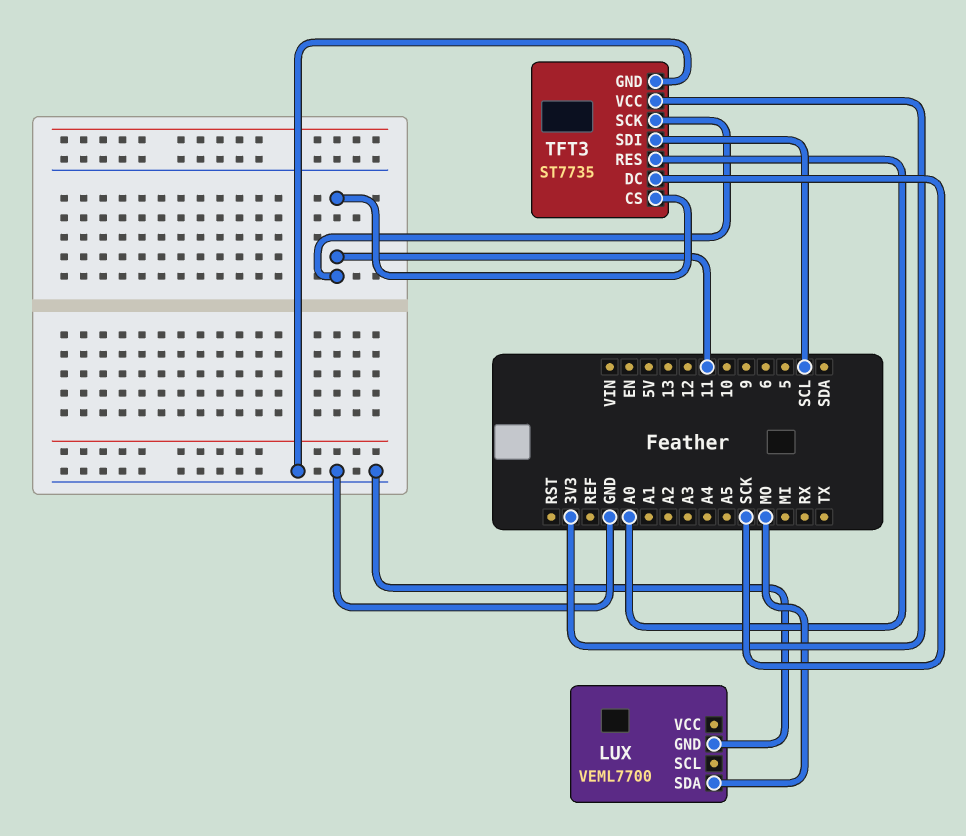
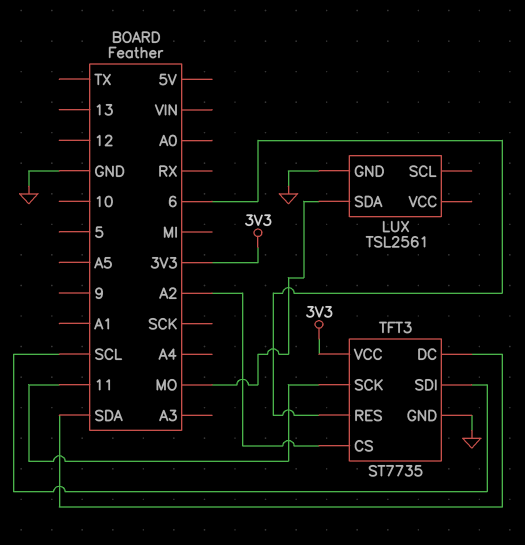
LUX: VEML7700 -> TSL2561
TFT3 pin CS: 11 -> A2
TFT3 pin DC: SCK -> SDA
TFT3 pin RES: A0 -> 6

